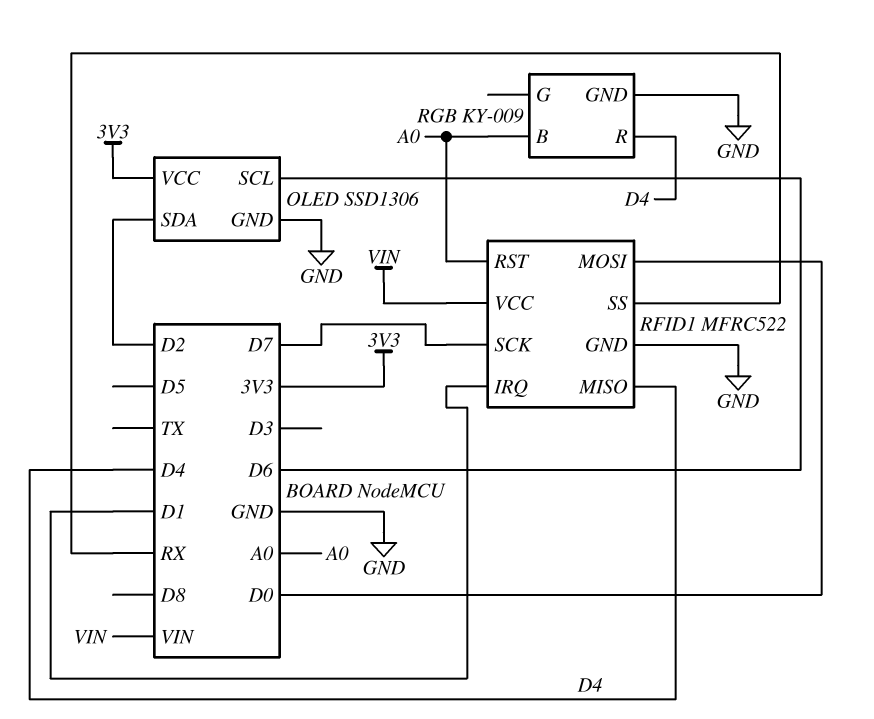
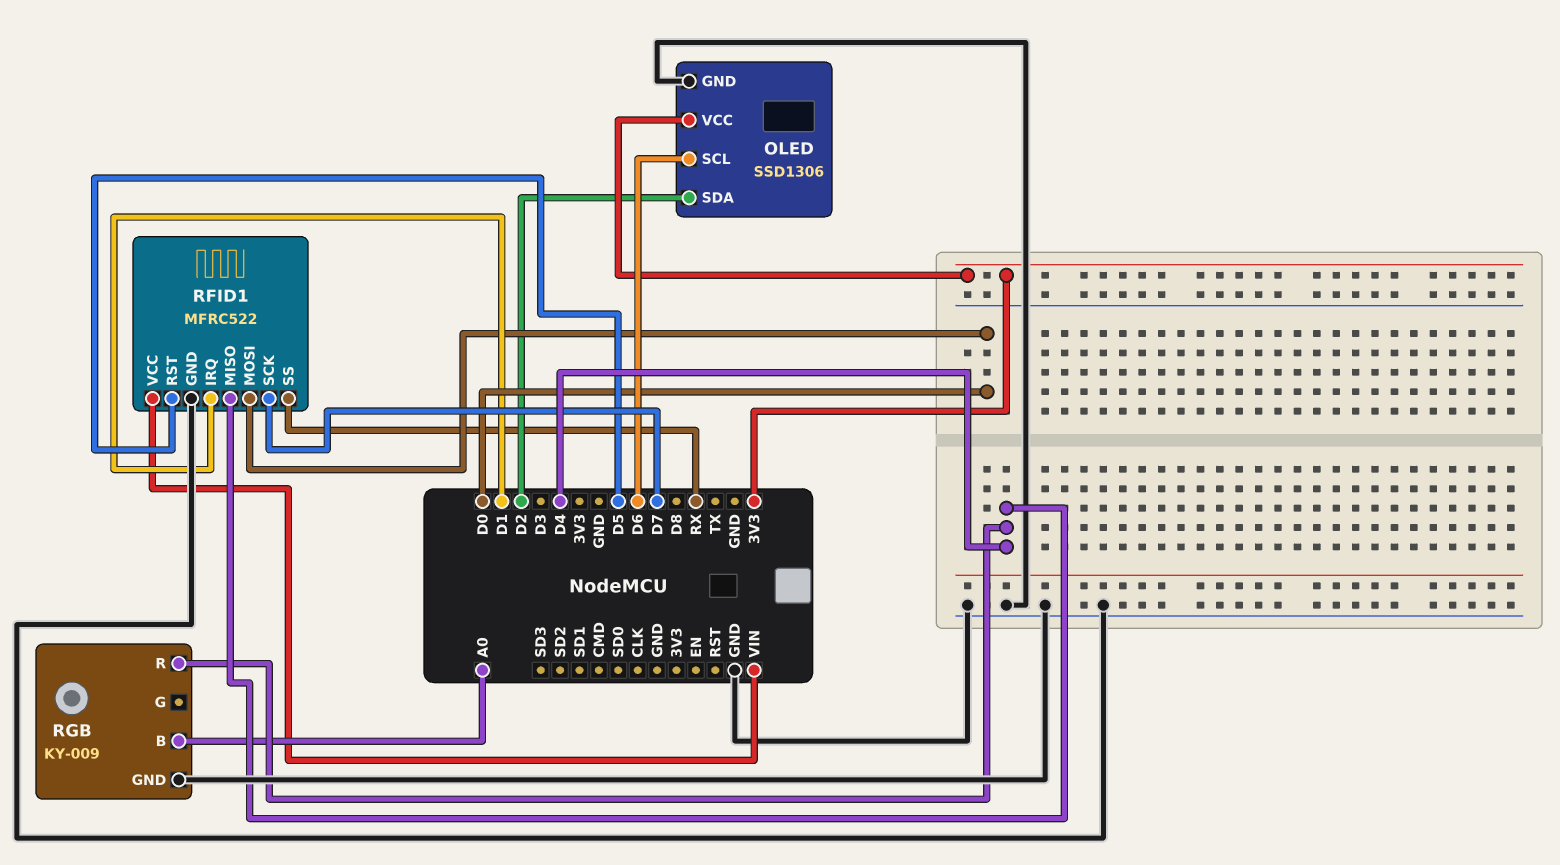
RFID1 pin RST: A0 -> D5

